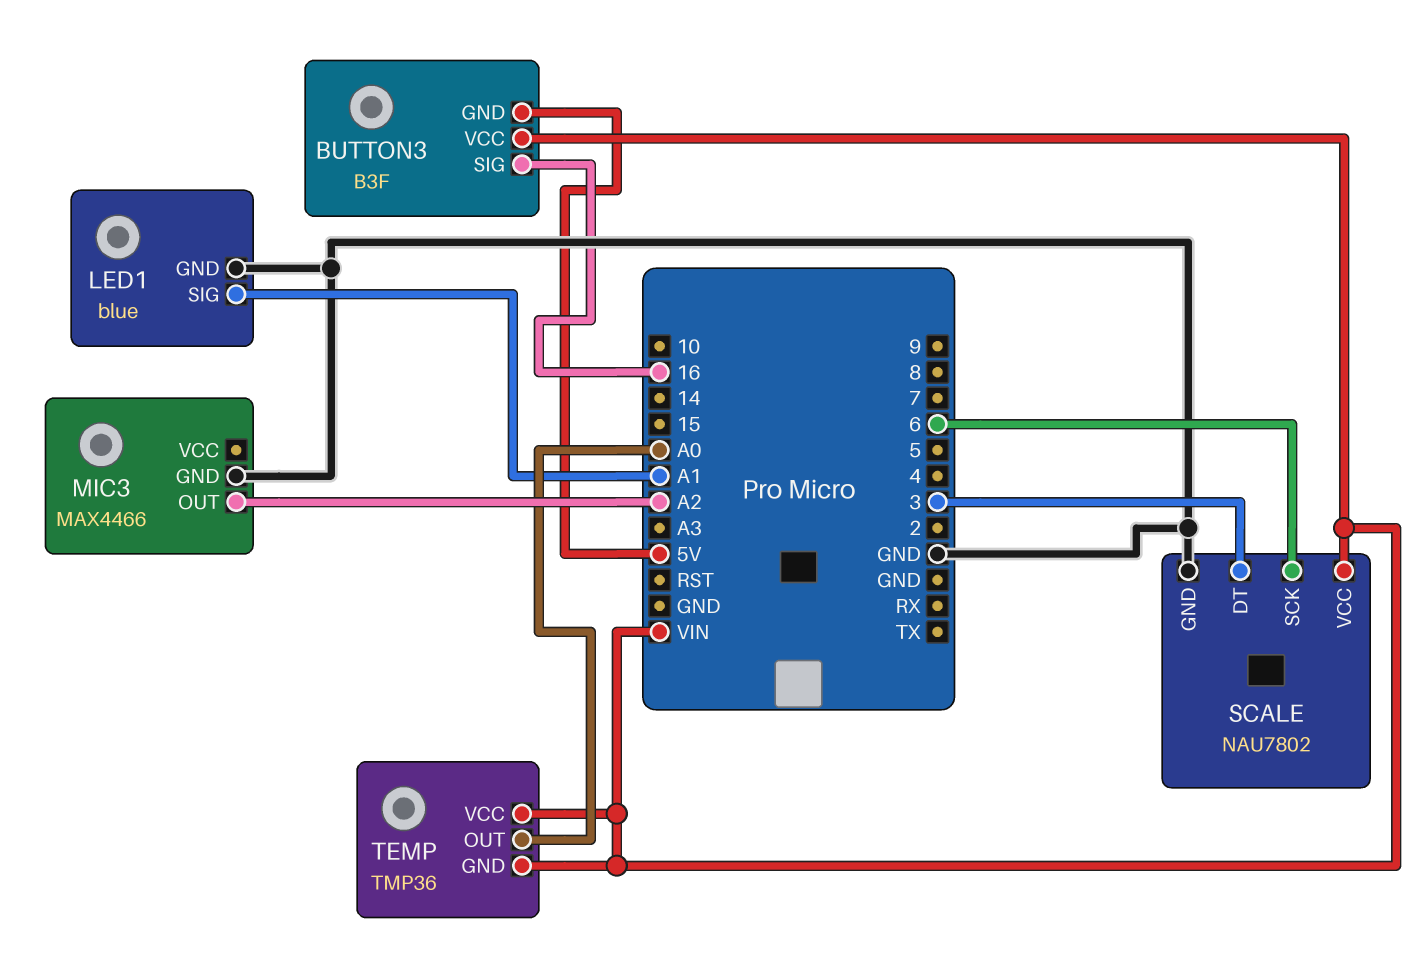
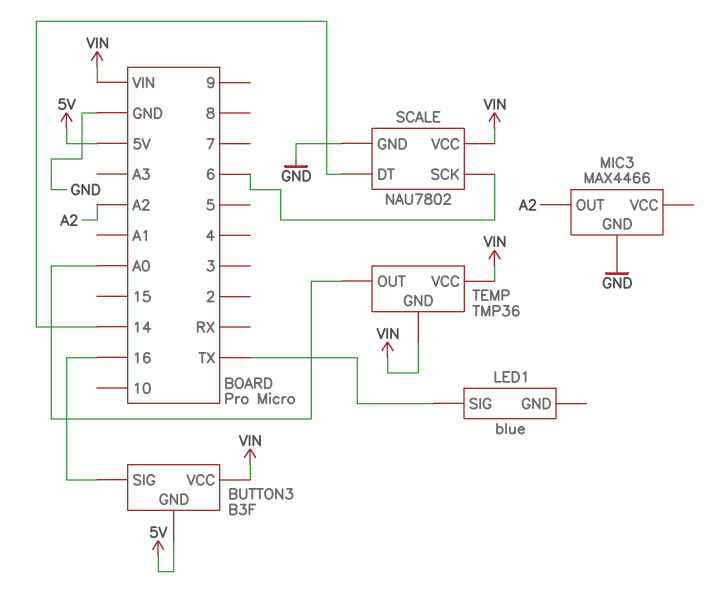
LED1 pin GND: GND -> none
LED1 pin SIG: A1 -> TX
SCALE pin DT: 3 -> 14

